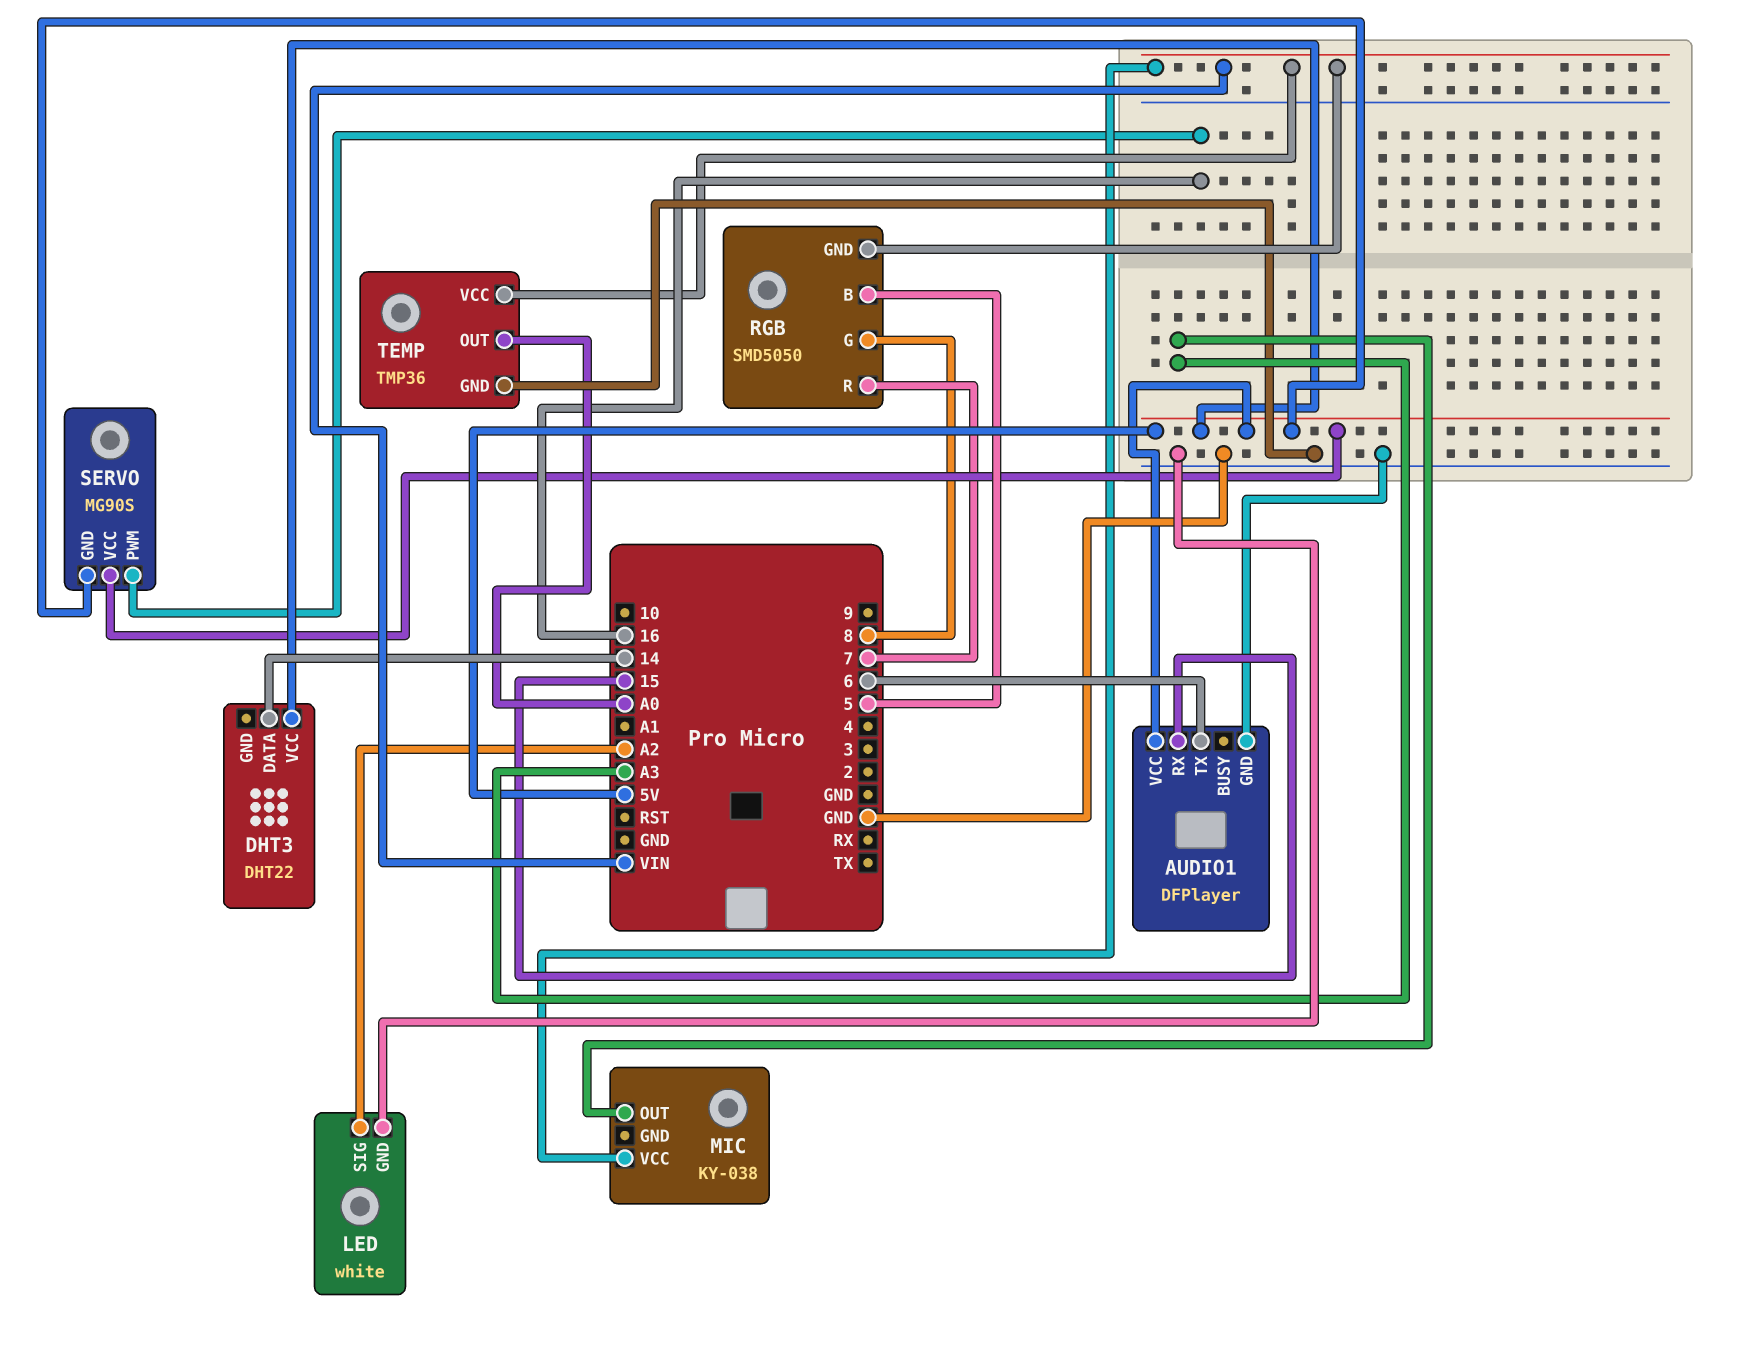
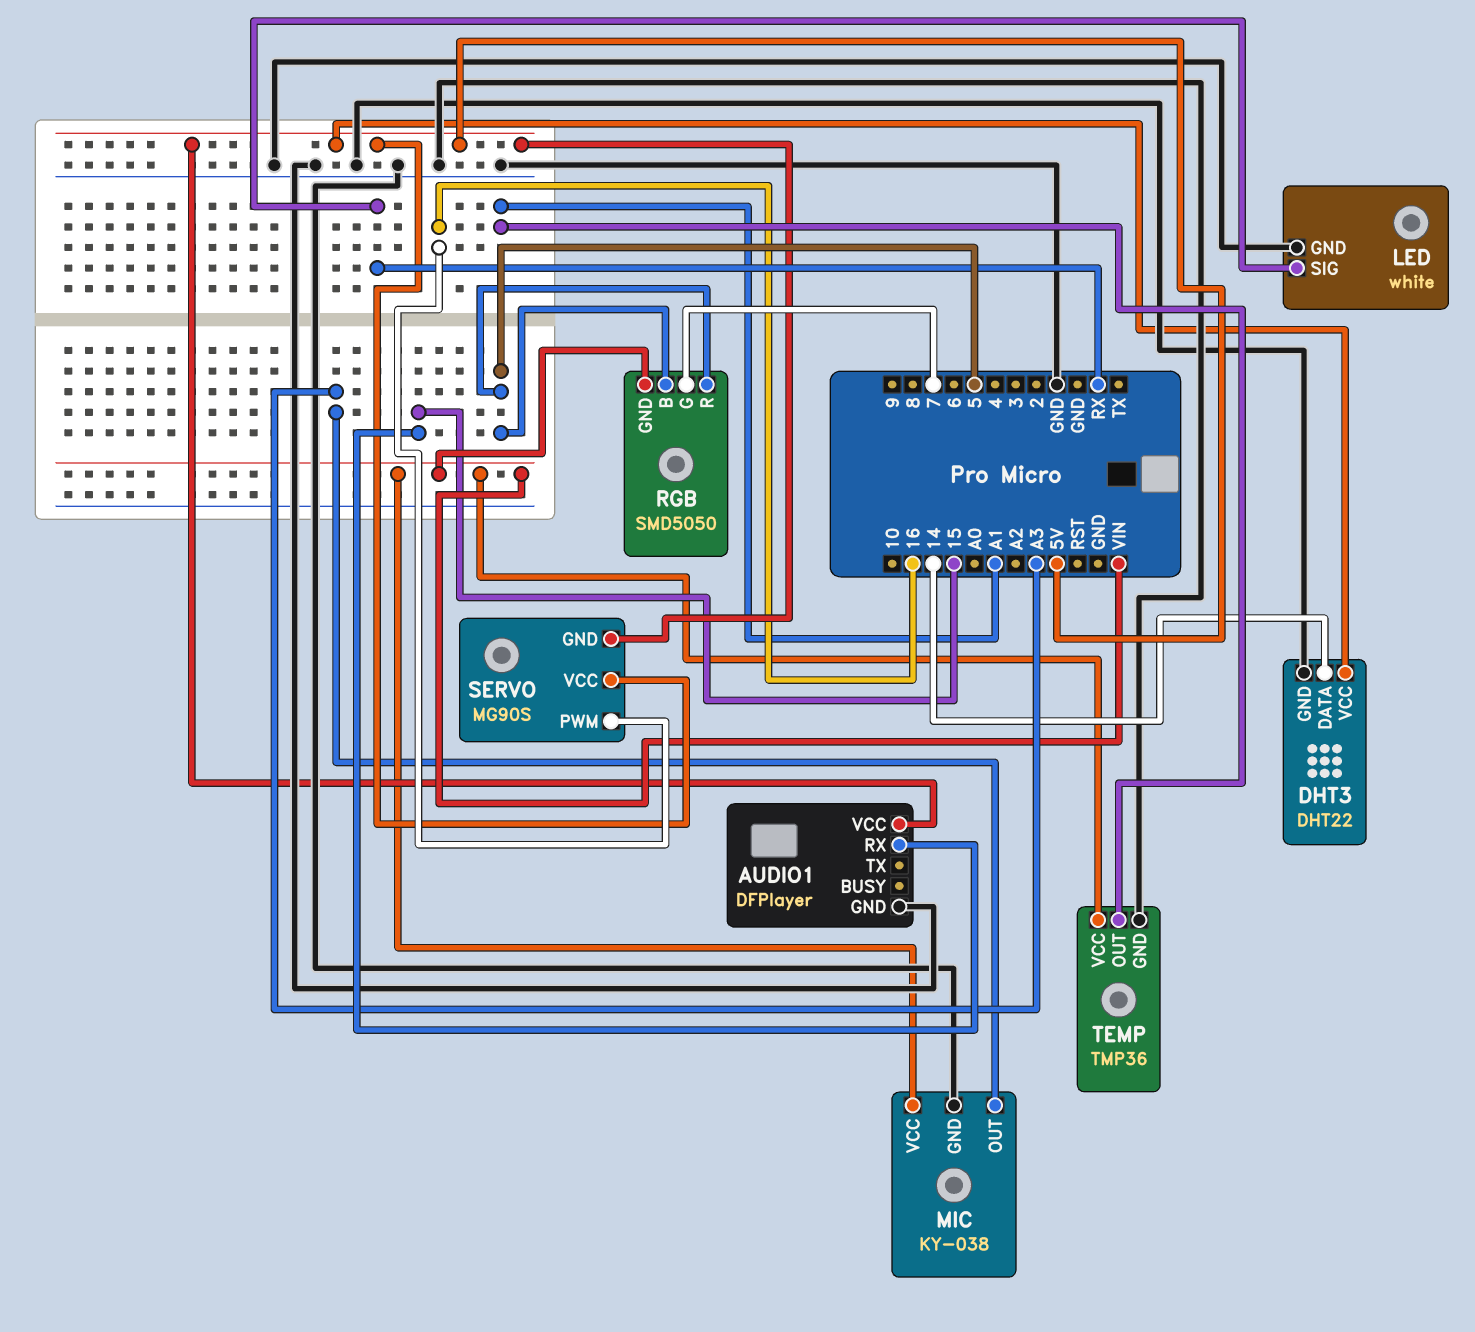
AUDIO1 pin TX: 6 -> none
DHT3 pin GND: none -> GND
LED pin SIG: A2 -> RX
MIC pin GND: none -> GND
RGB pin G: 8 -> 7
RGB pin R: 7 -> 5
TEMP pin OUT: A0 -> A1

